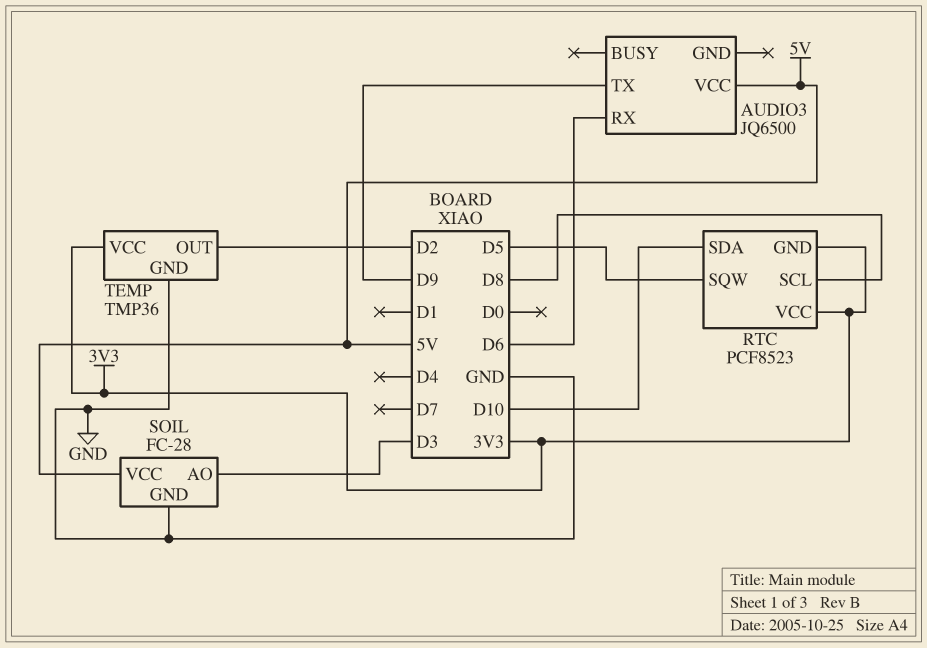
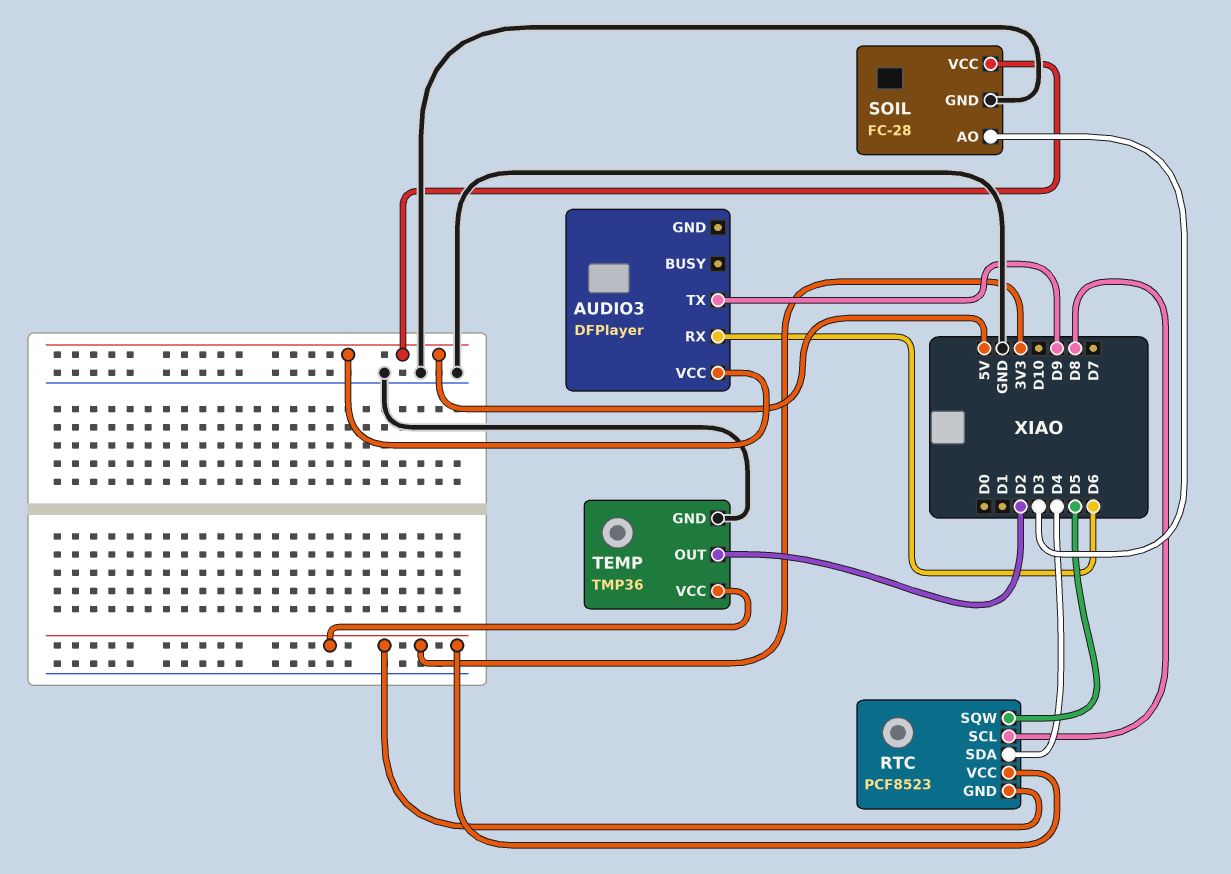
AUDIO3: JQ6500 -> DFPlayer
RTC pin SDA: D10 -> D4

